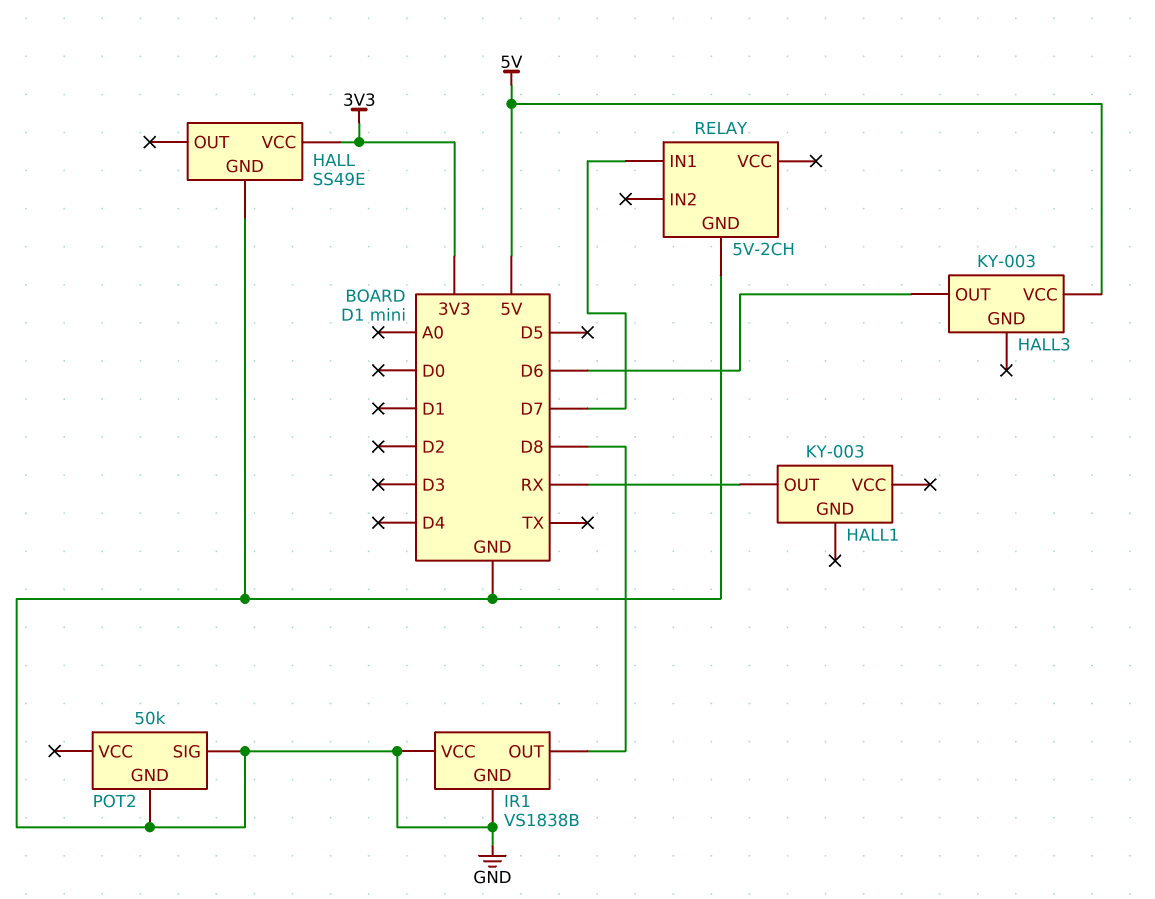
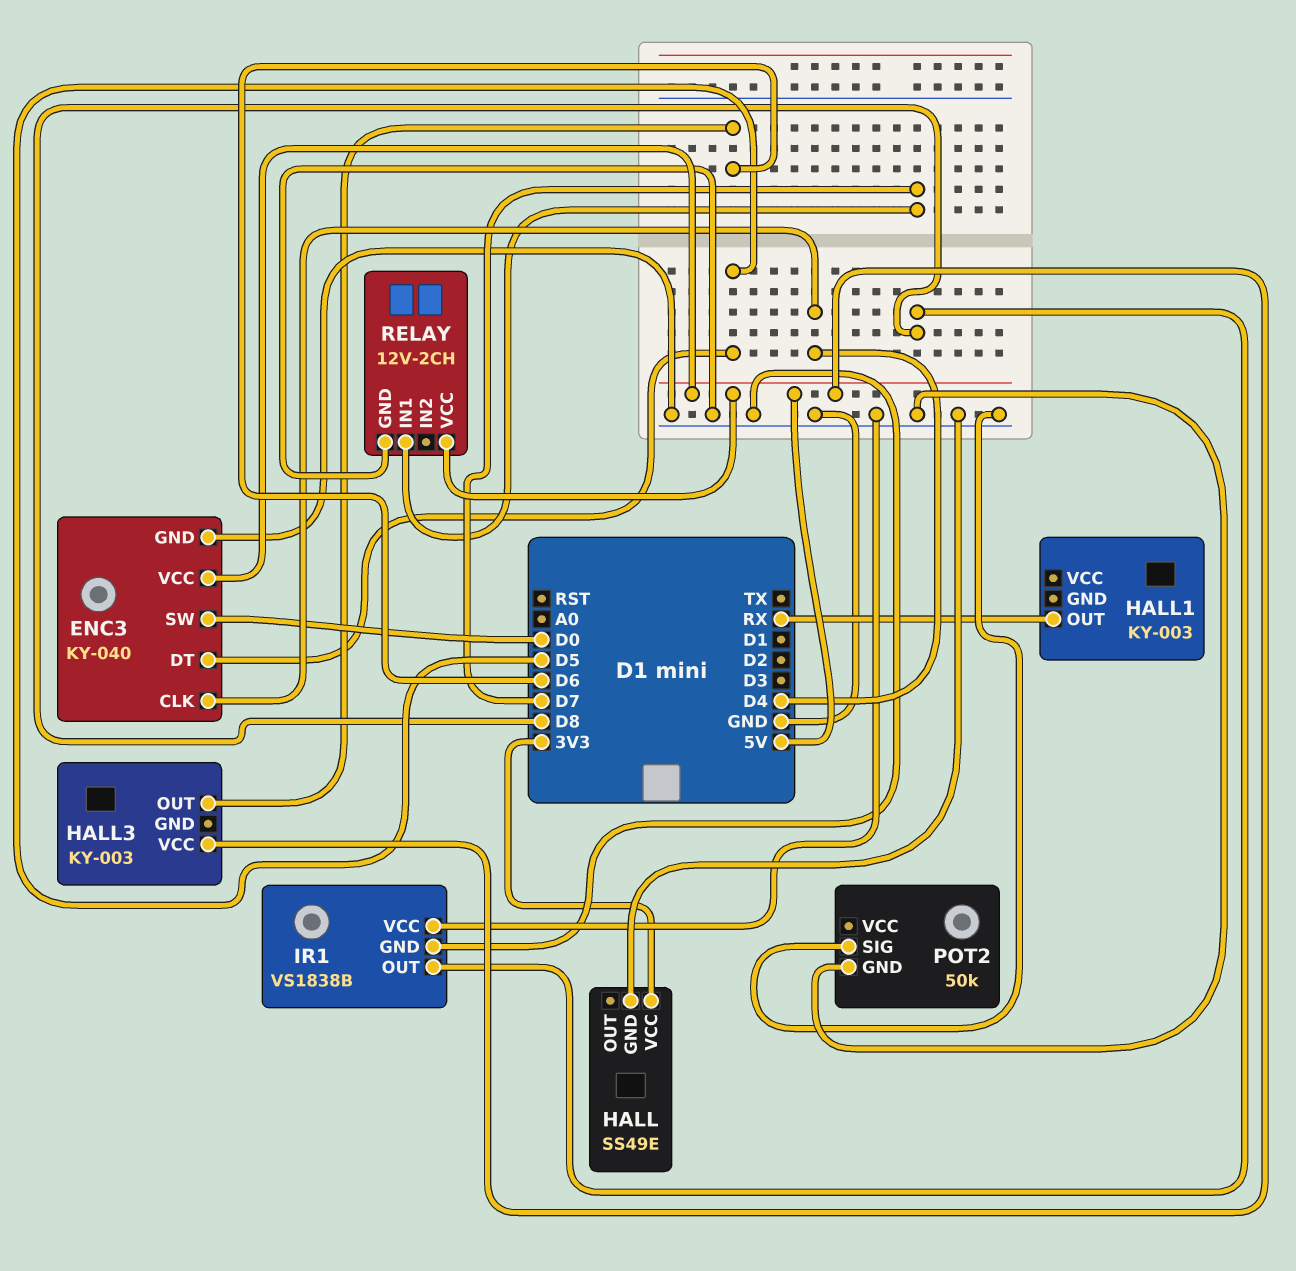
ENC3: none -> KY-040
ENC3 pin CLK: none -> D4
ENC3 pin DT: none -> D5
ENC3 pin GND: none -> GND
ENC3 pin SW: none -> D0
ENC3 pin VCC: none -> 5V
RELAY: 5V-2CH -> 12V-2CH
RELAY pin VCC: none -> 5V

